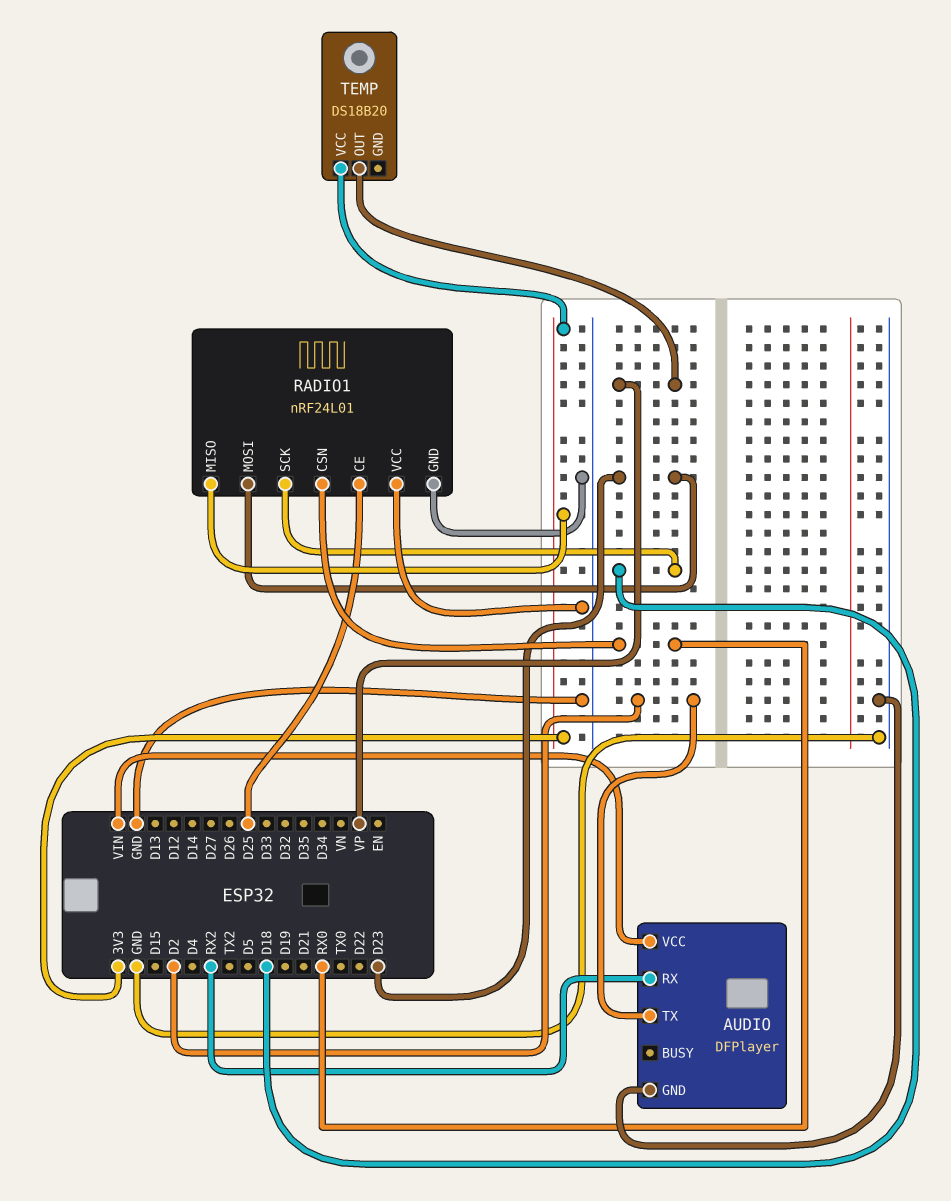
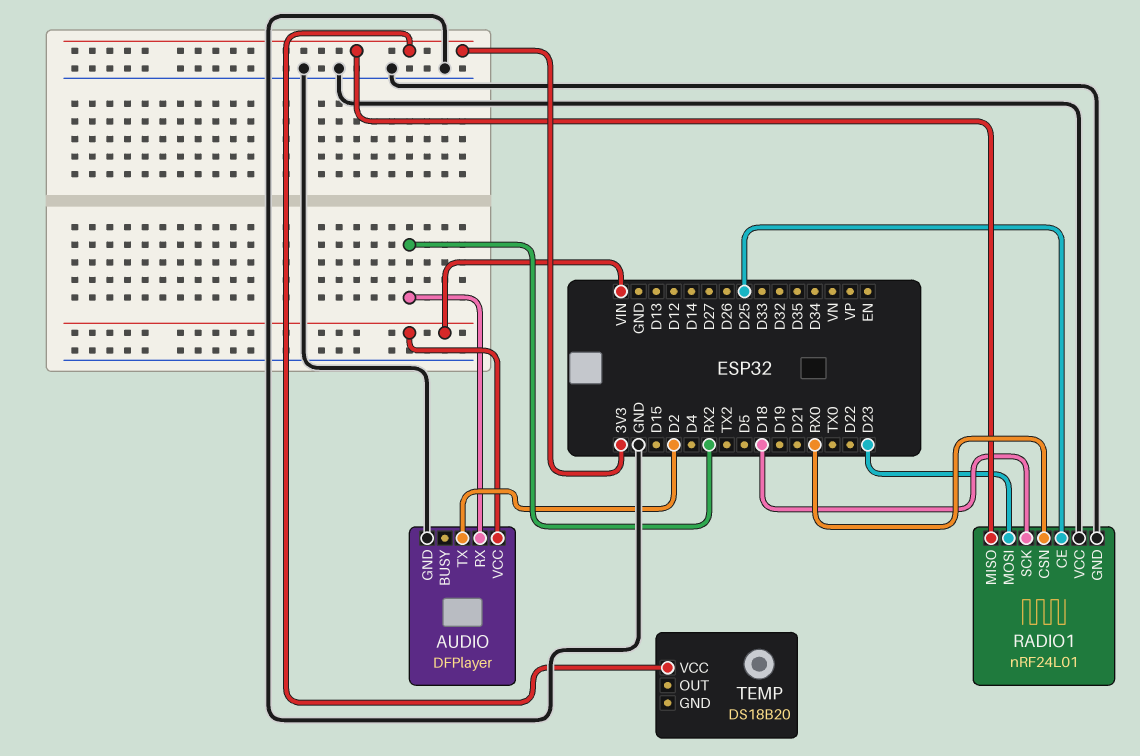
TEMP pin OUT: VP -> none

